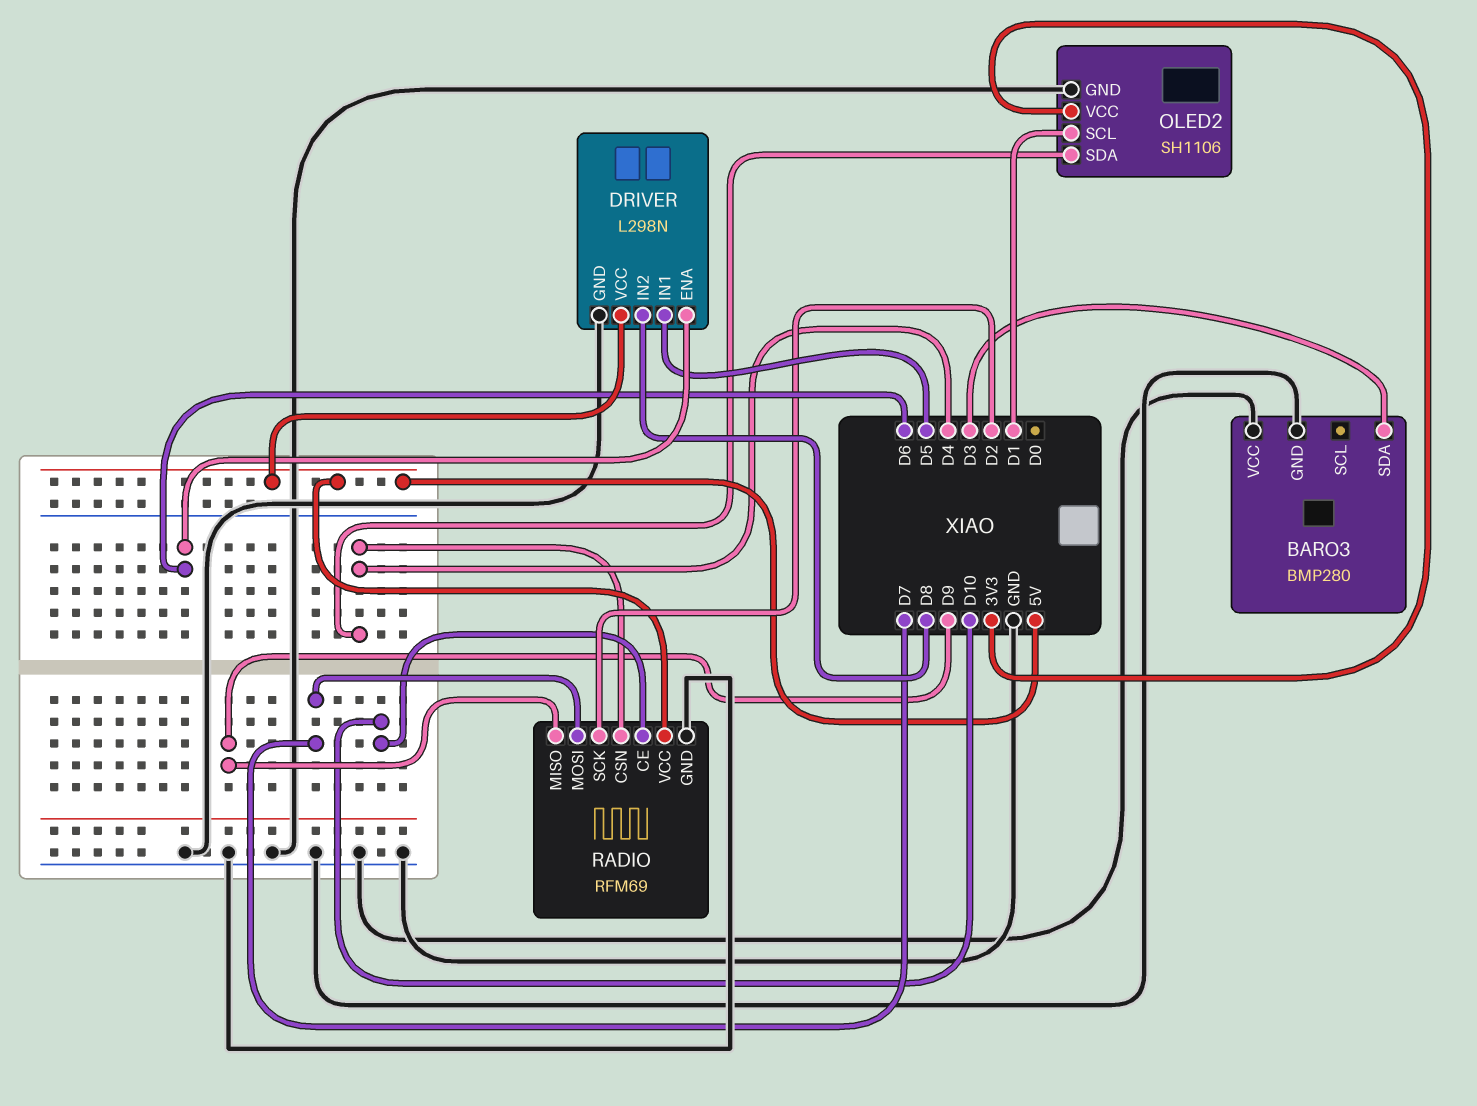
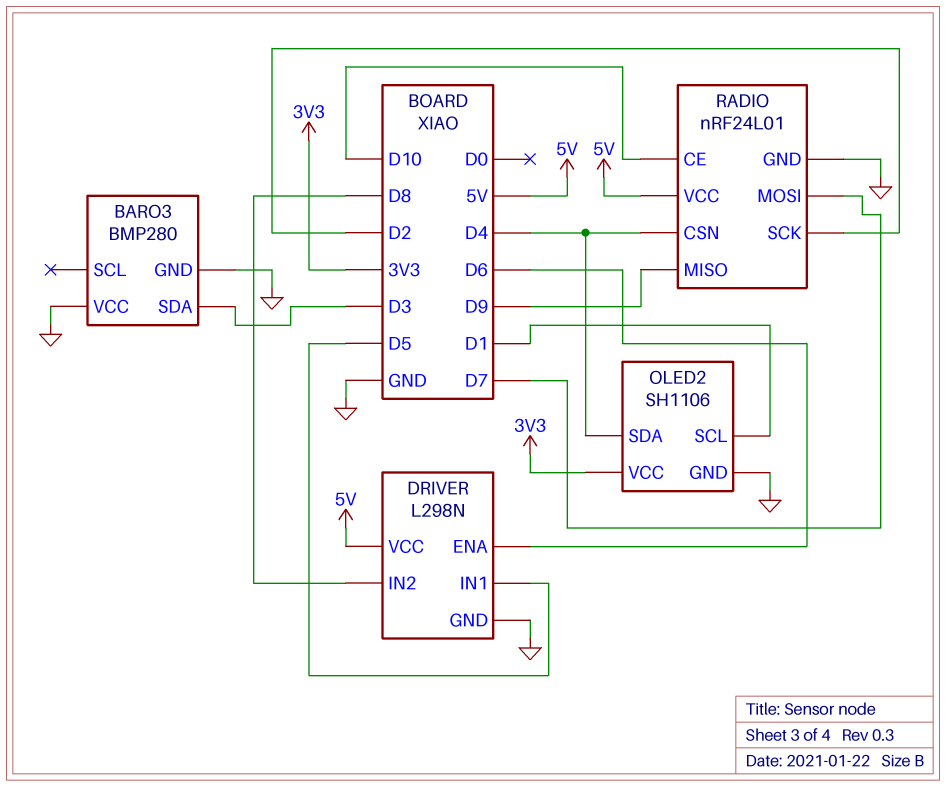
RADIO: RFM69 -> nRF24L01

